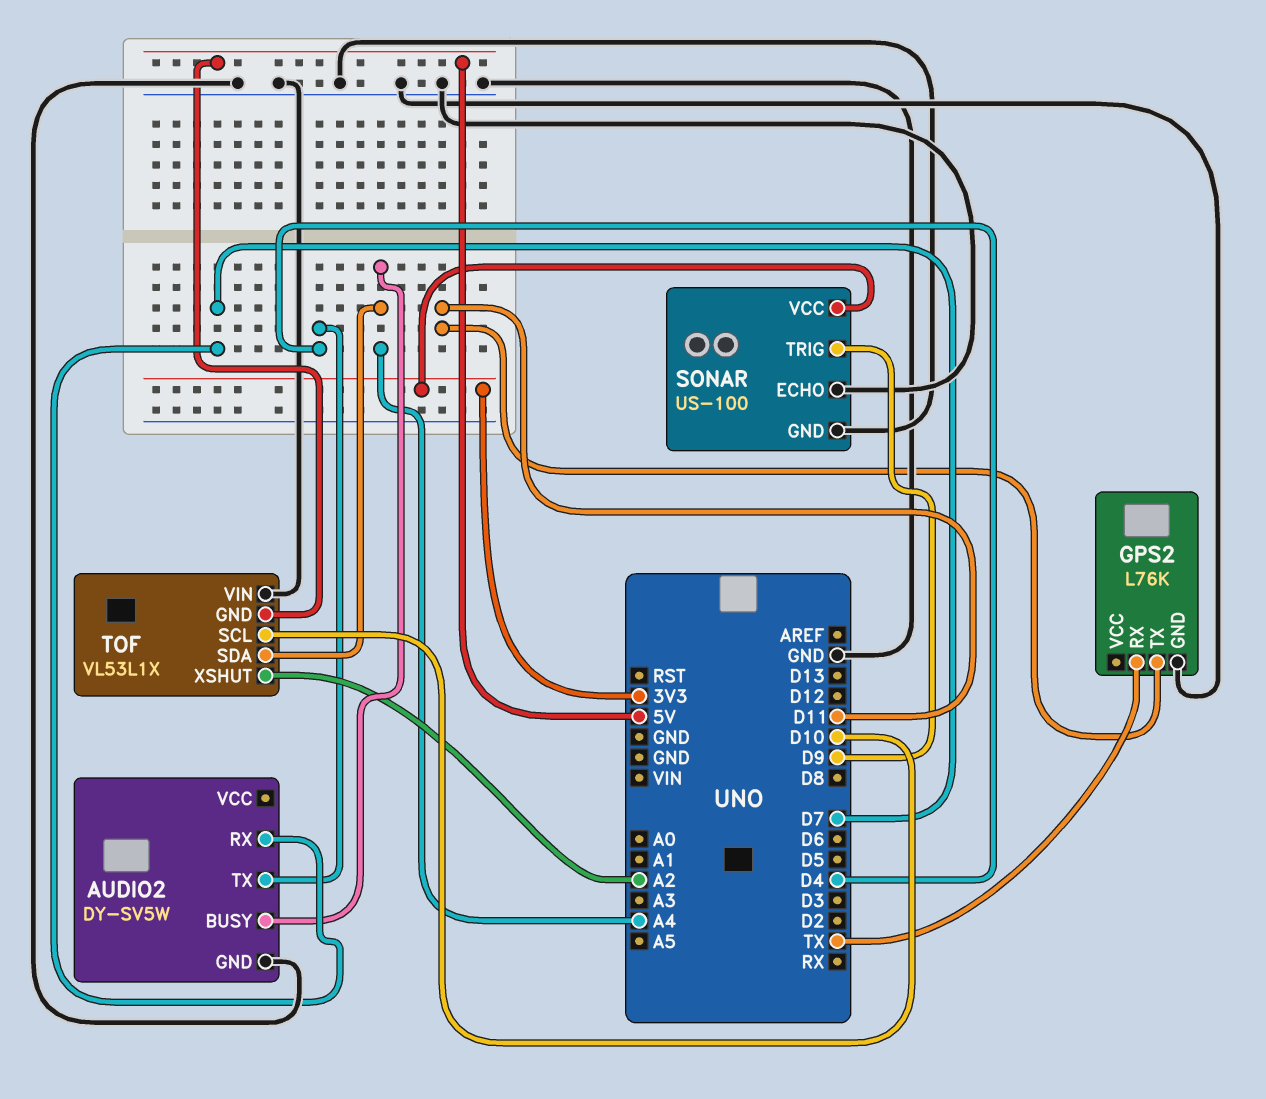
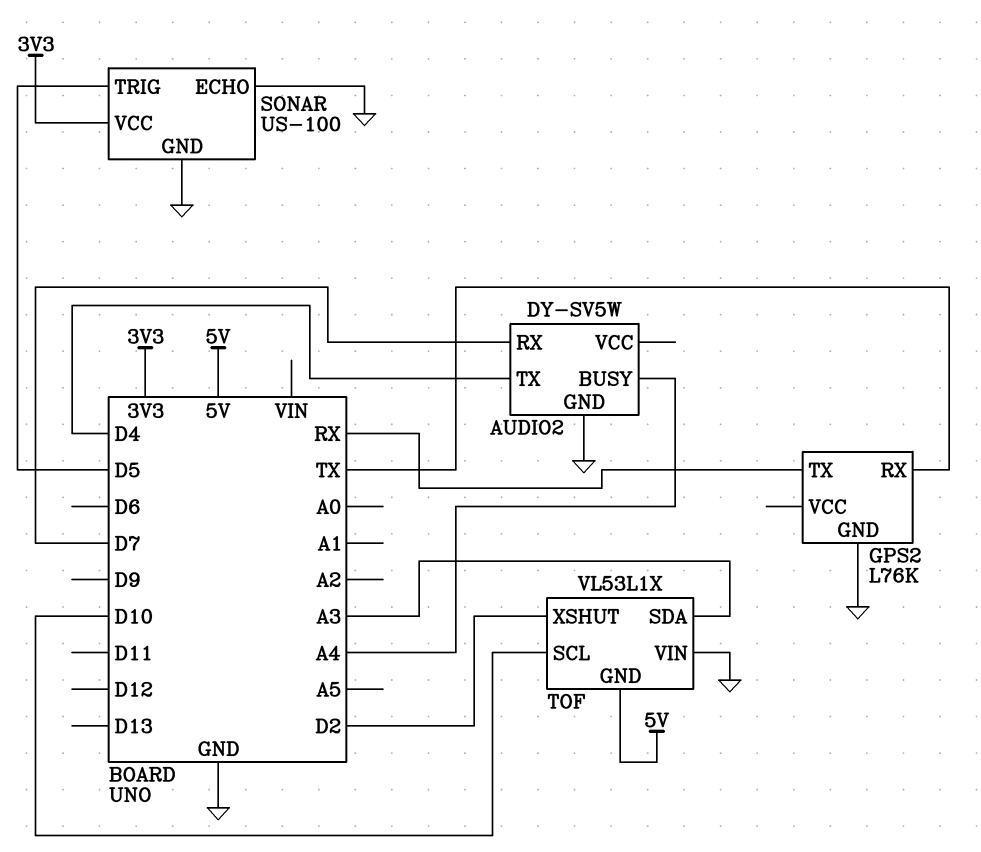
GPS2 pin TX: D11 -> RX
SONAR pin TRIG: D9 -> D5
TOF pin SDA: A4 -> A3
TOF pin XSHUT: A2 -> D2

